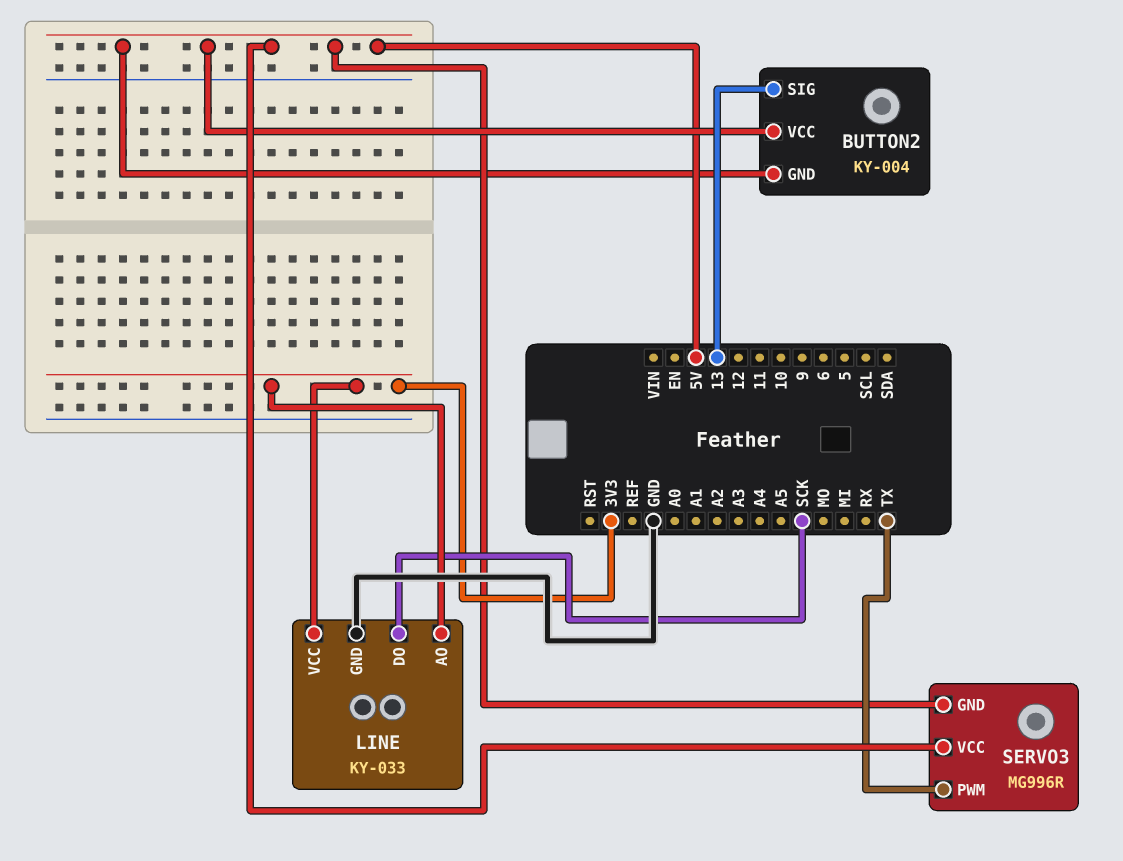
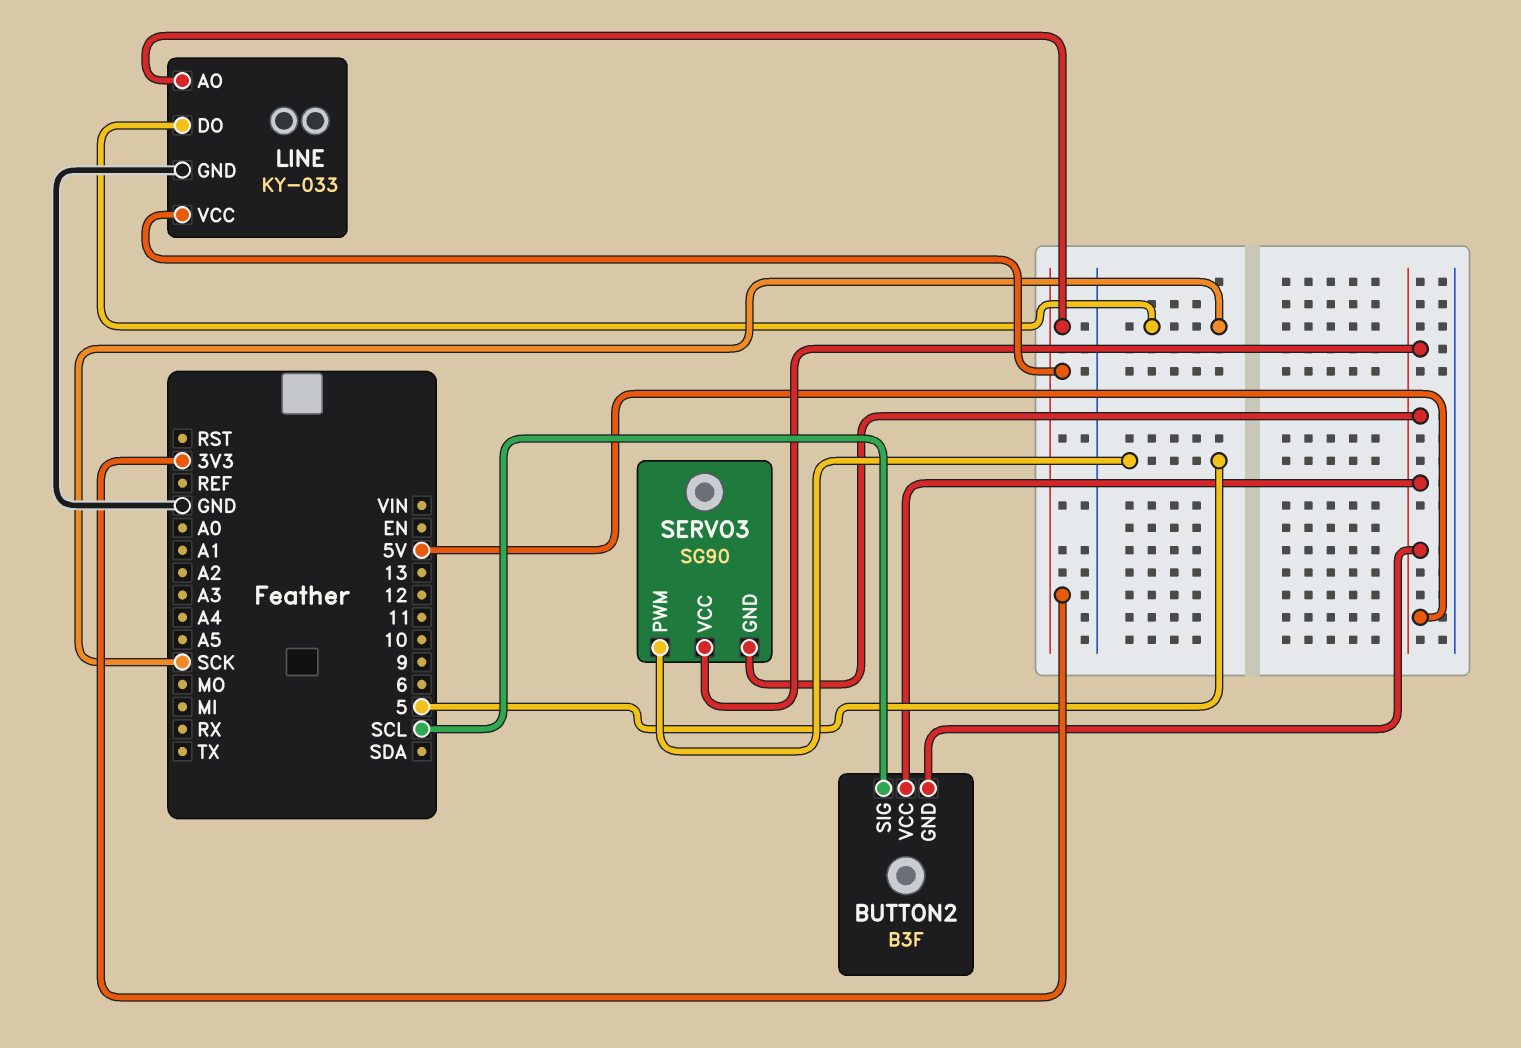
BUTTON2: KY-004 -> B3F
BUTTON2 pin SIG: 13 -> SCL
SERVO3: MG996R -> SG90
SERVO3 pin PWM: TX -> 5

